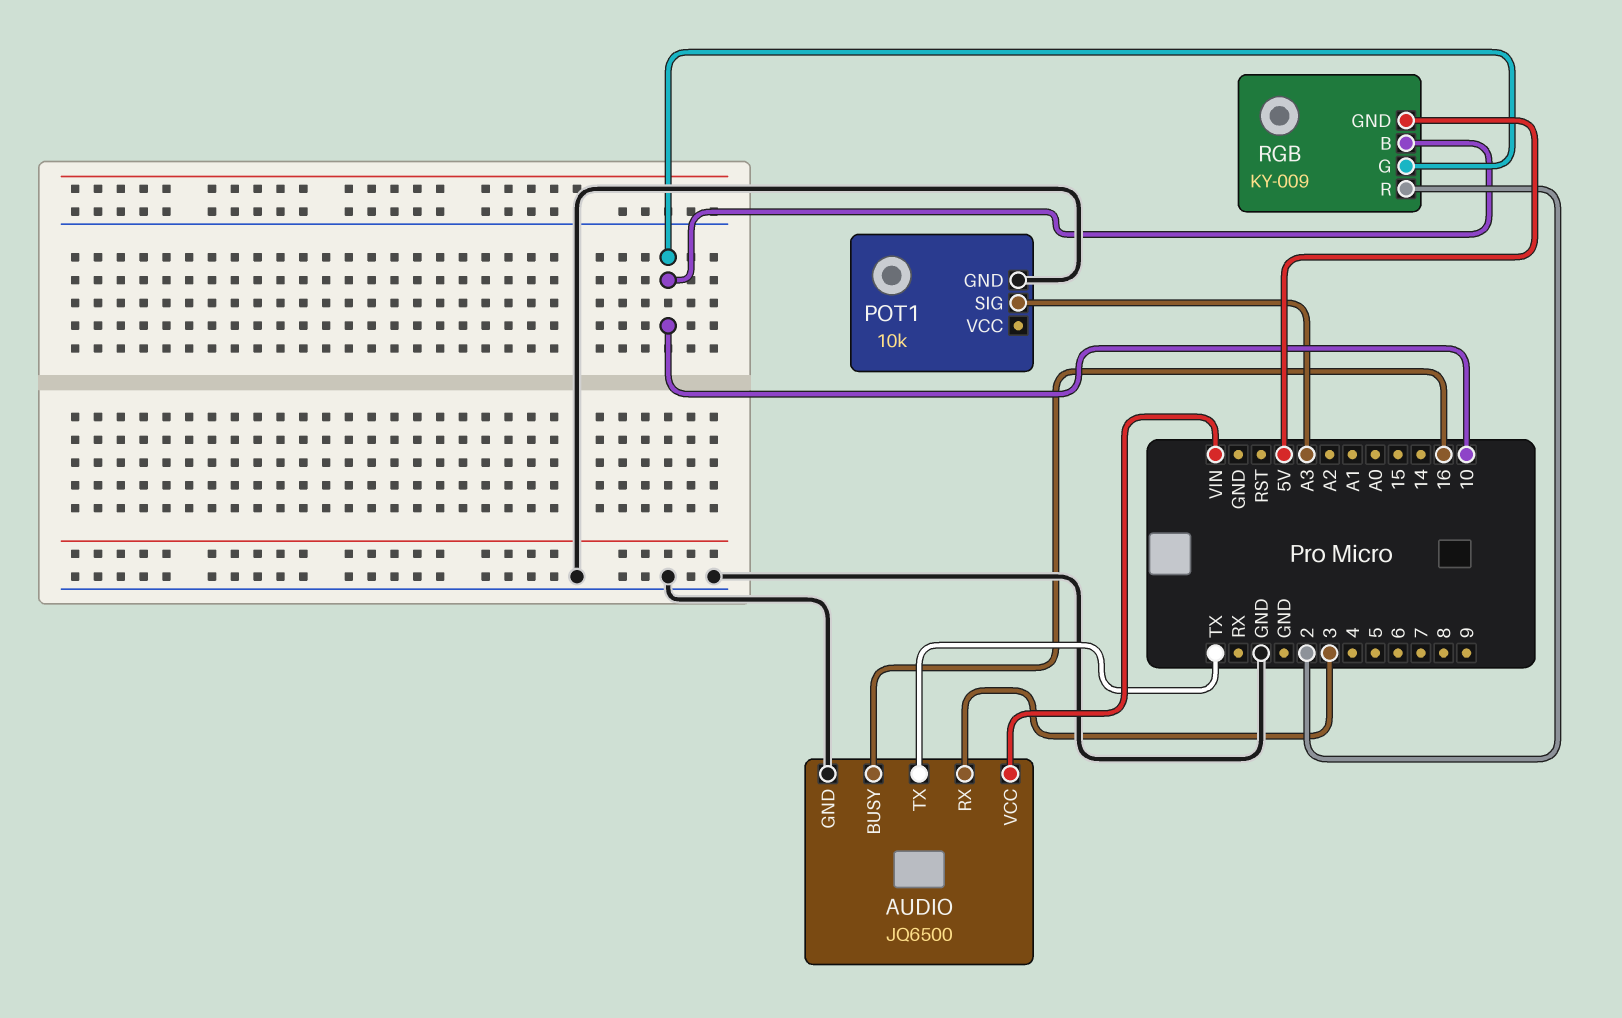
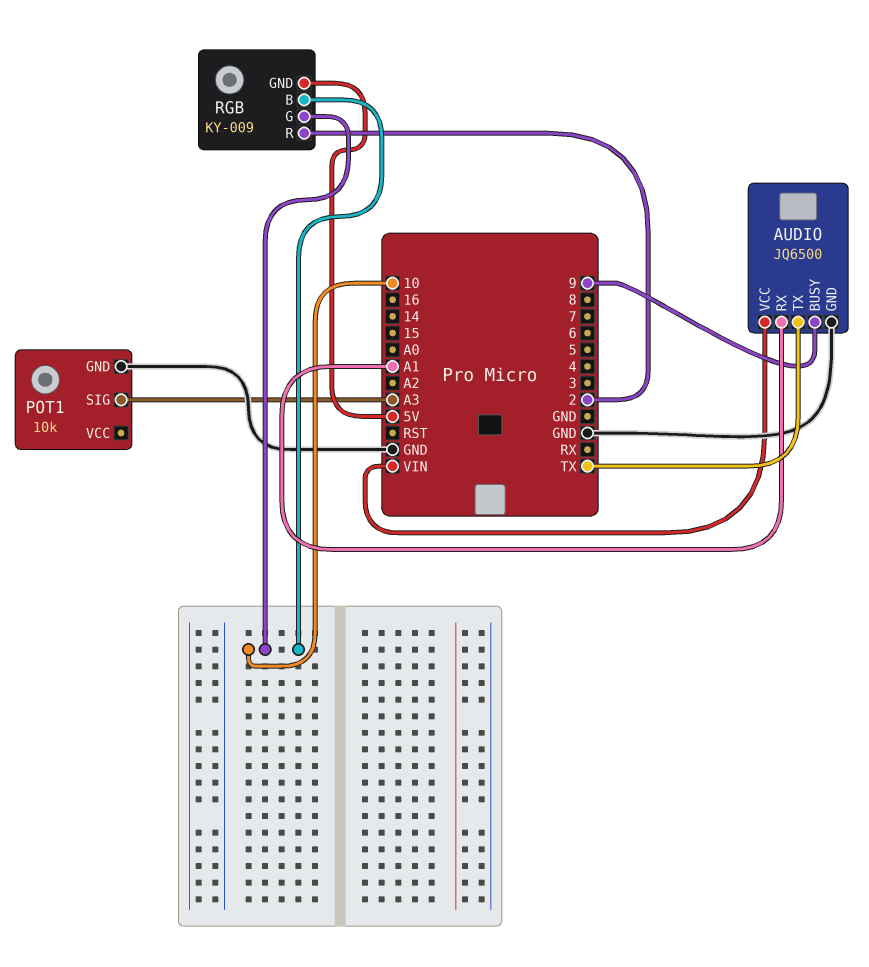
AUDIO pin BUSY: 16 -> 9
AUDIO pin RX: 3 -> A1

